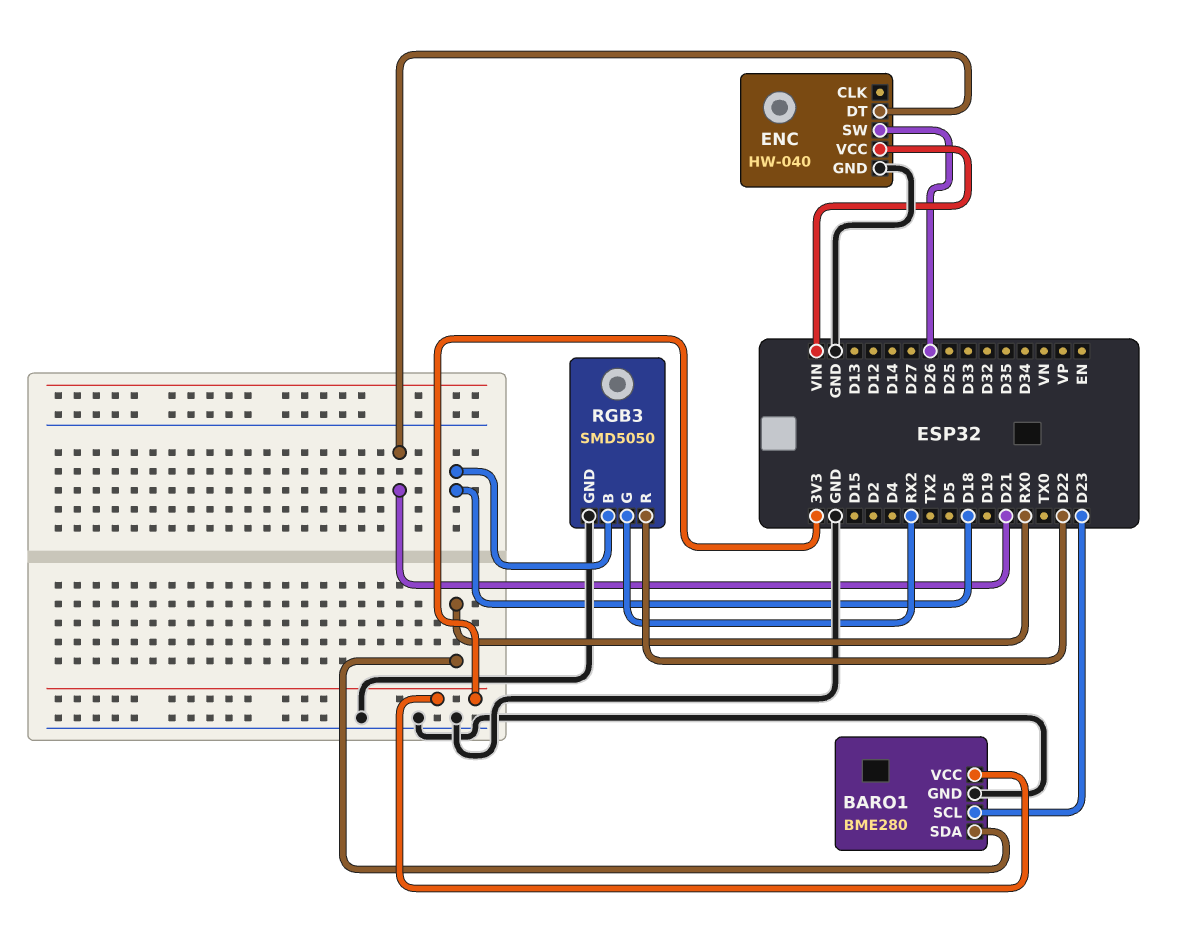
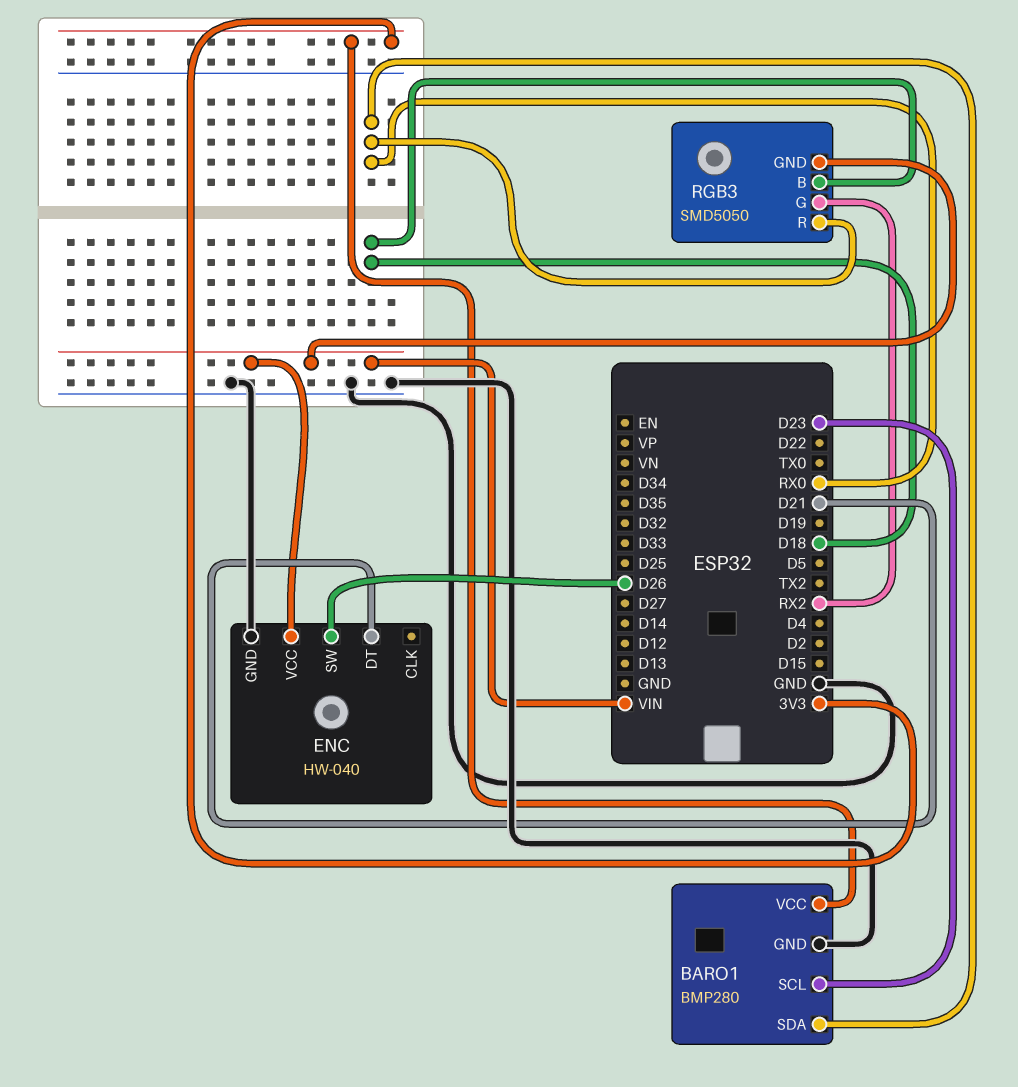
BARO1: BME280 -> BMP280
RGB3 pin GND: GND -> VIN
RGB3 pin R: D22 -> RX0

